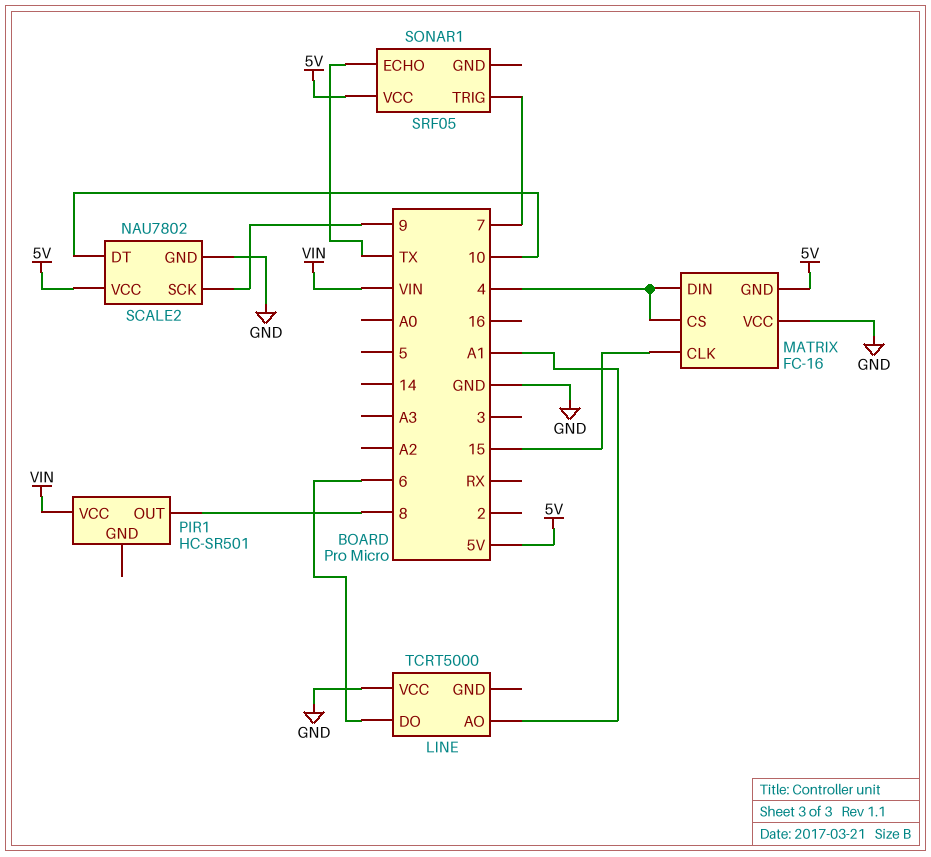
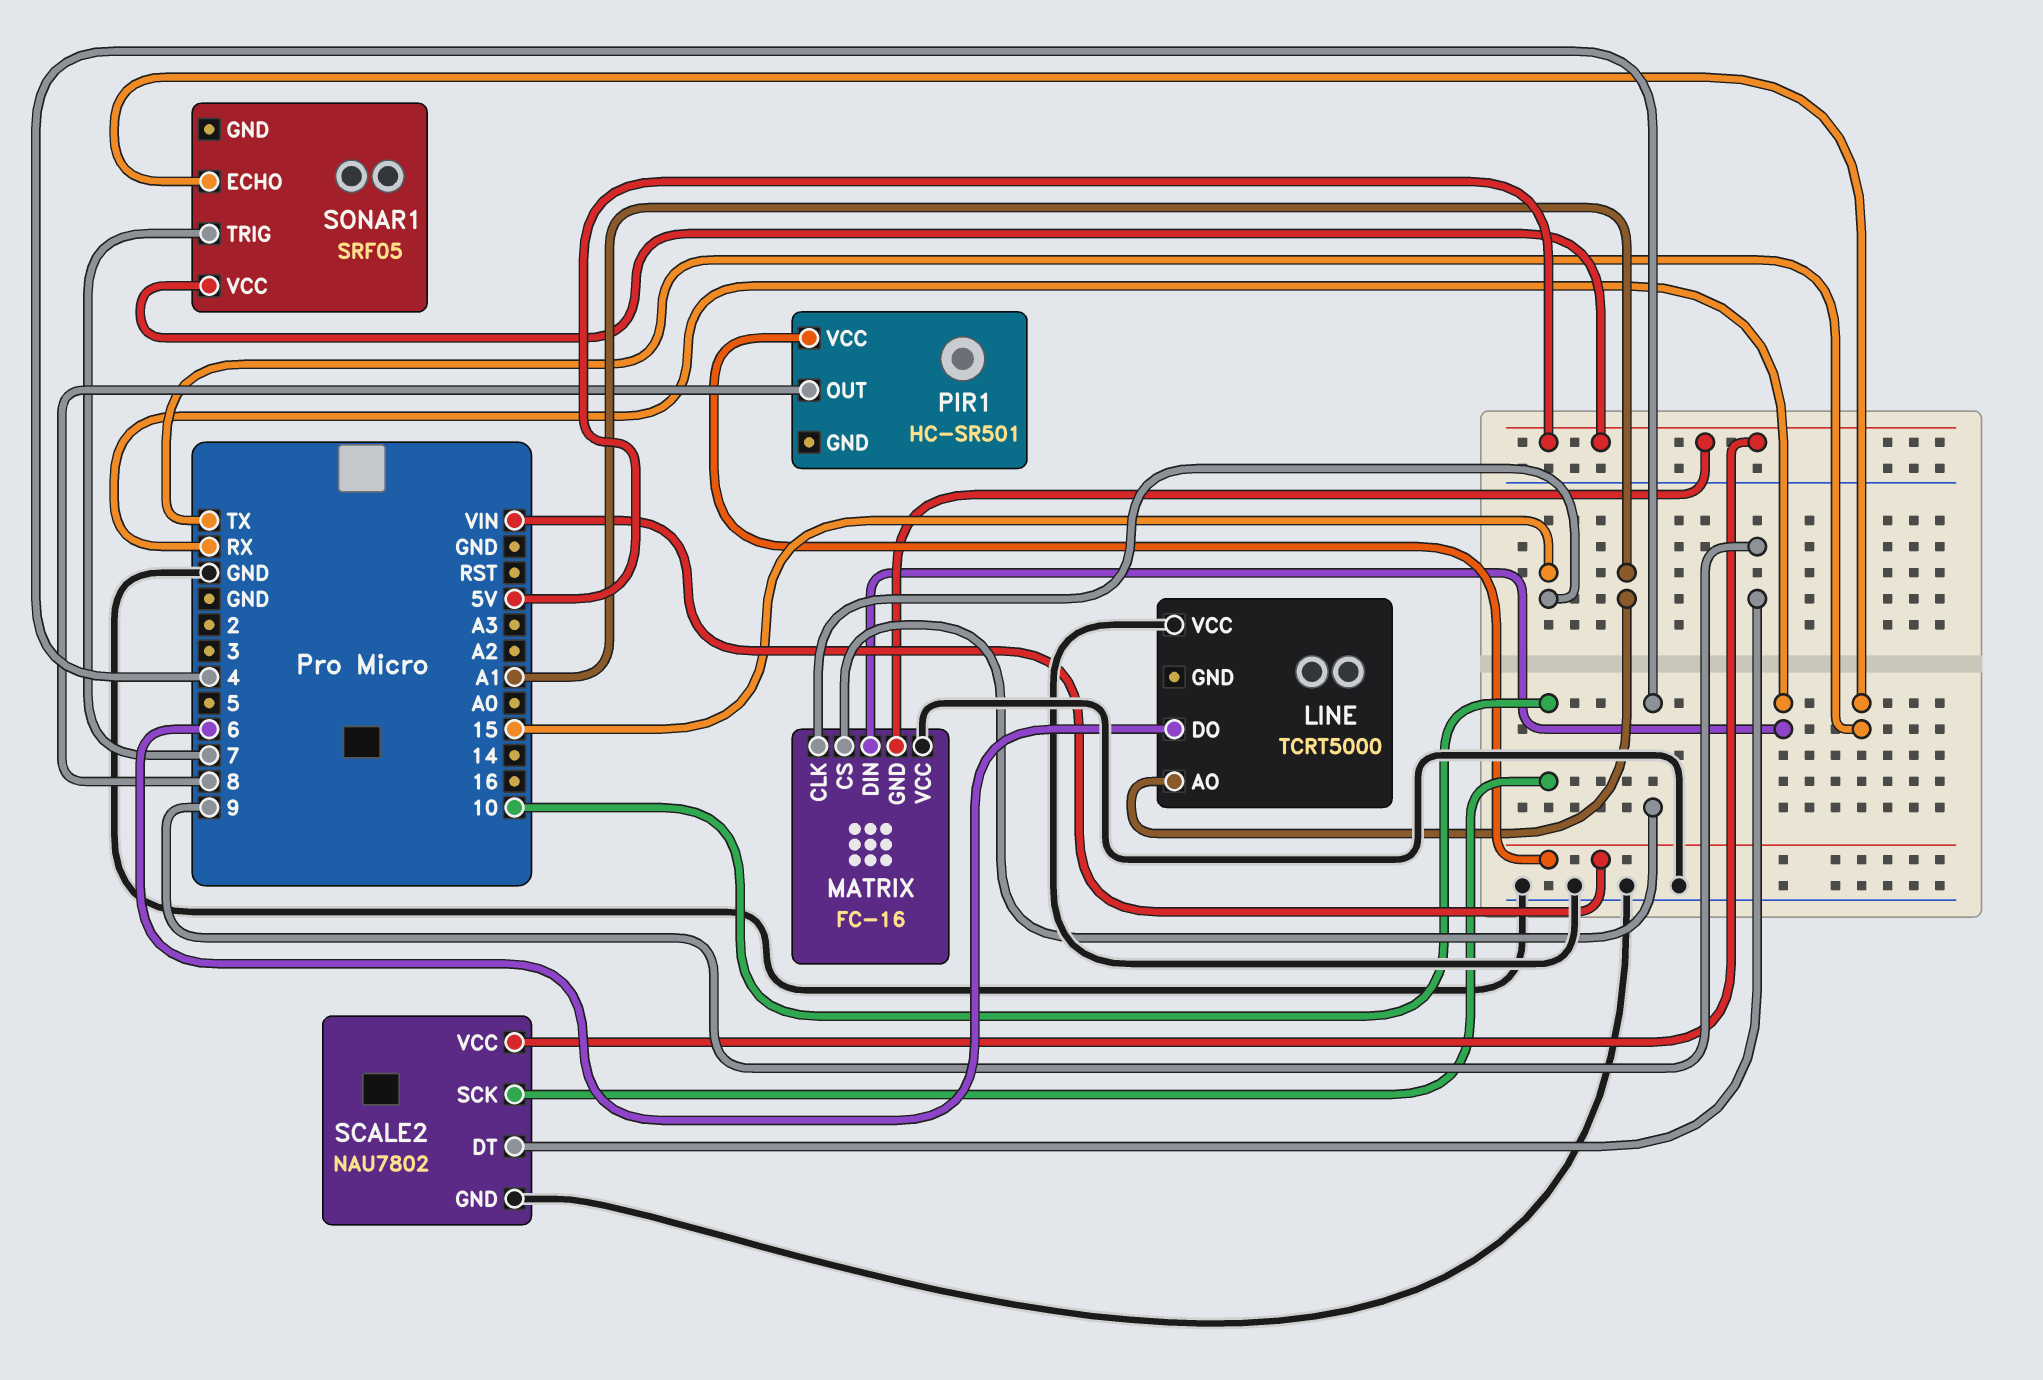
MATRIX pin DIN: 4 -> RX
SCALE2 pin DT: 10 -> 9
SCALE2 pin SCK: 9 -> 10

